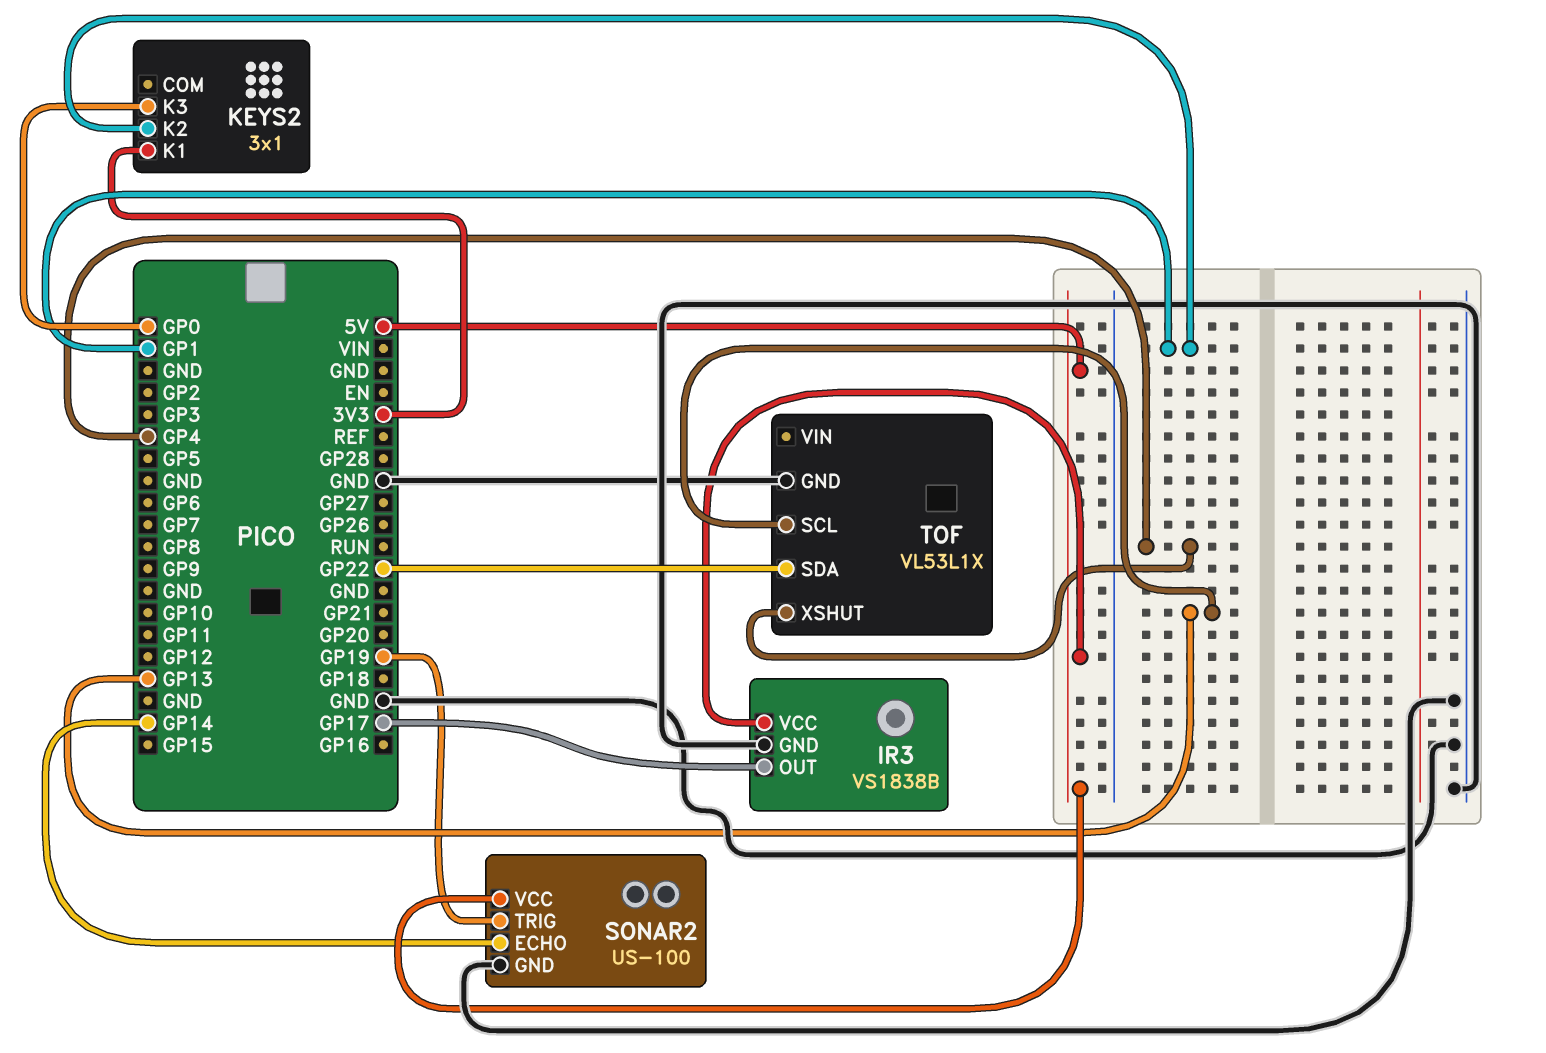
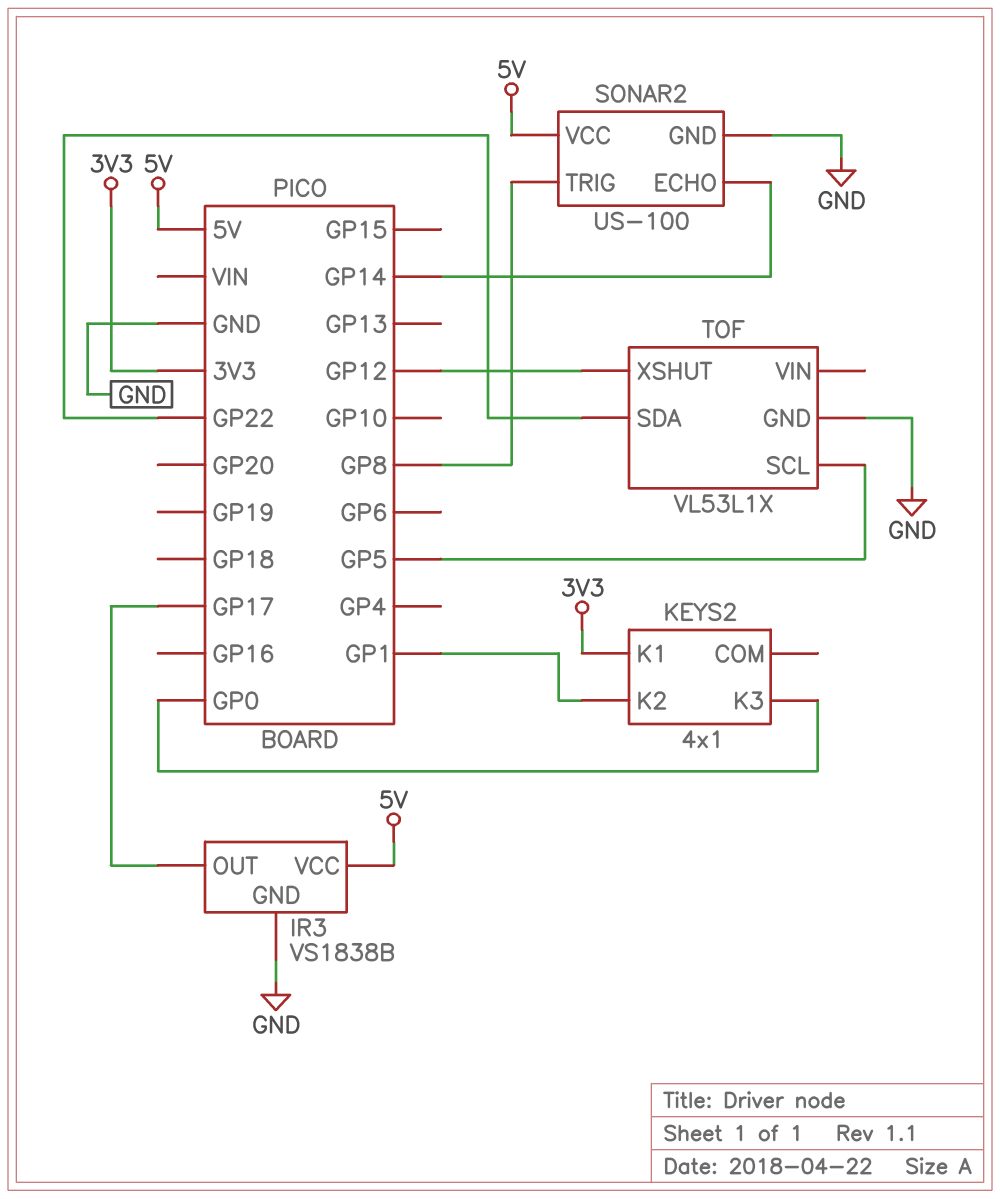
KEYS2: 3x1 -> 4x1
SONAR2 pin TRIG: GP19 -> GP8
TOF pin SCL: GP13 -> GP5
TOF pin XSHUT: GP4 -> GP12

